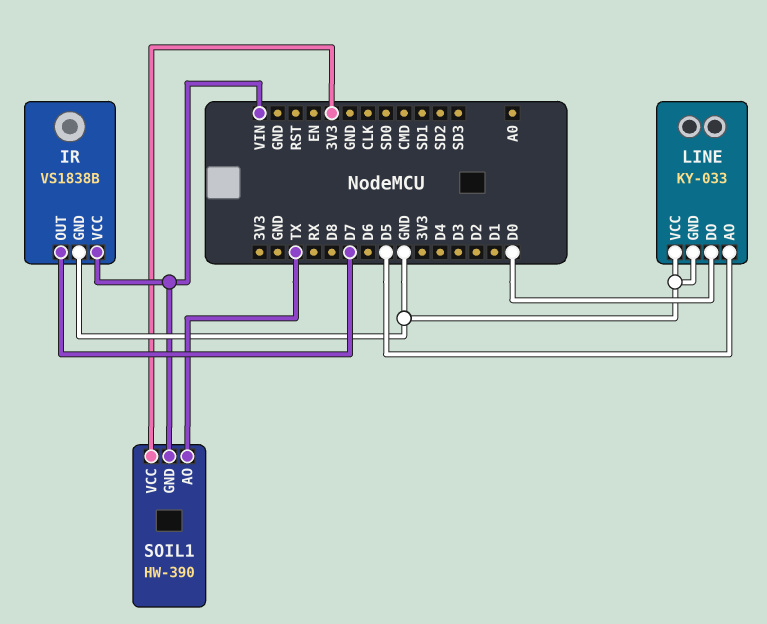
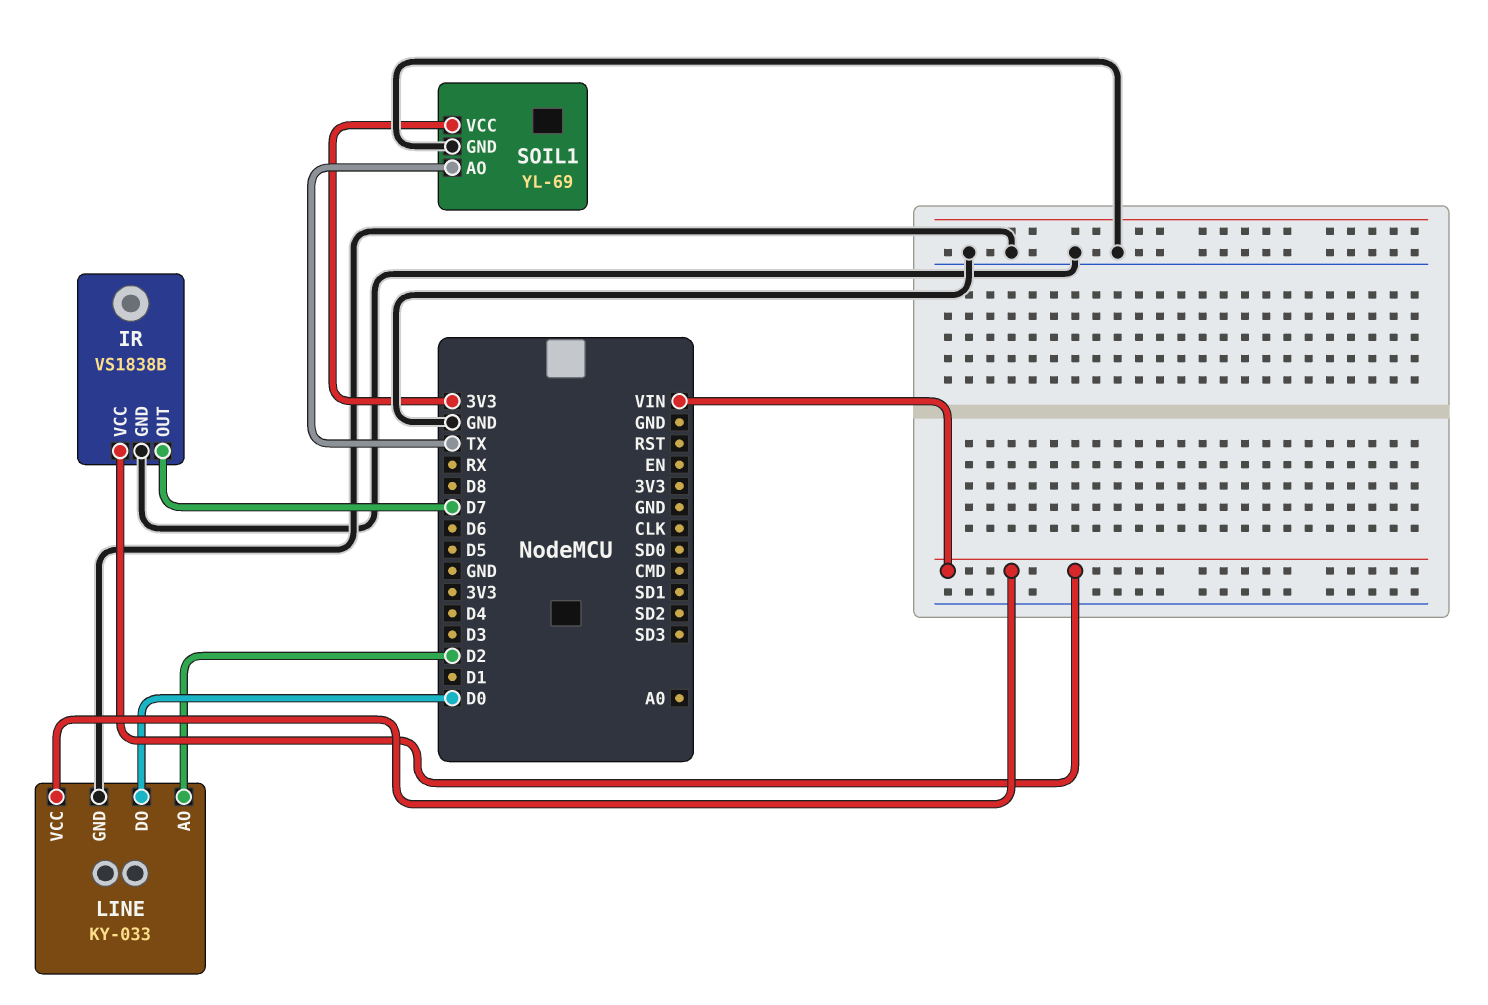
LINE pin AO: D5 -> D2
LINE pin VCC: GND -> VIN
SOIL1: HW-390 -> YL-69
SOIL1 pin GND: VIN -> GND

